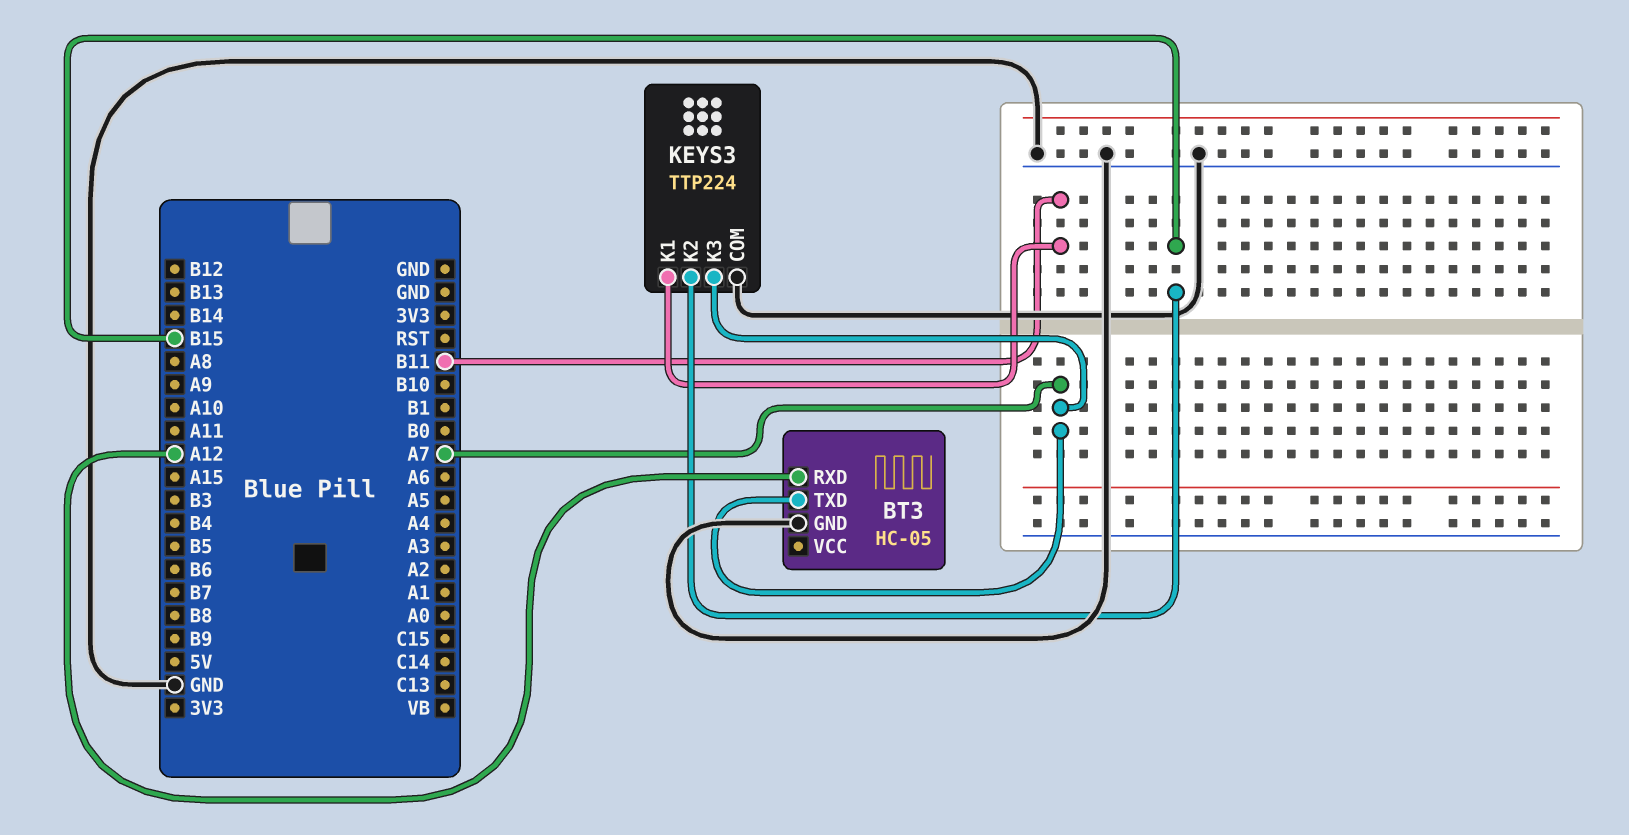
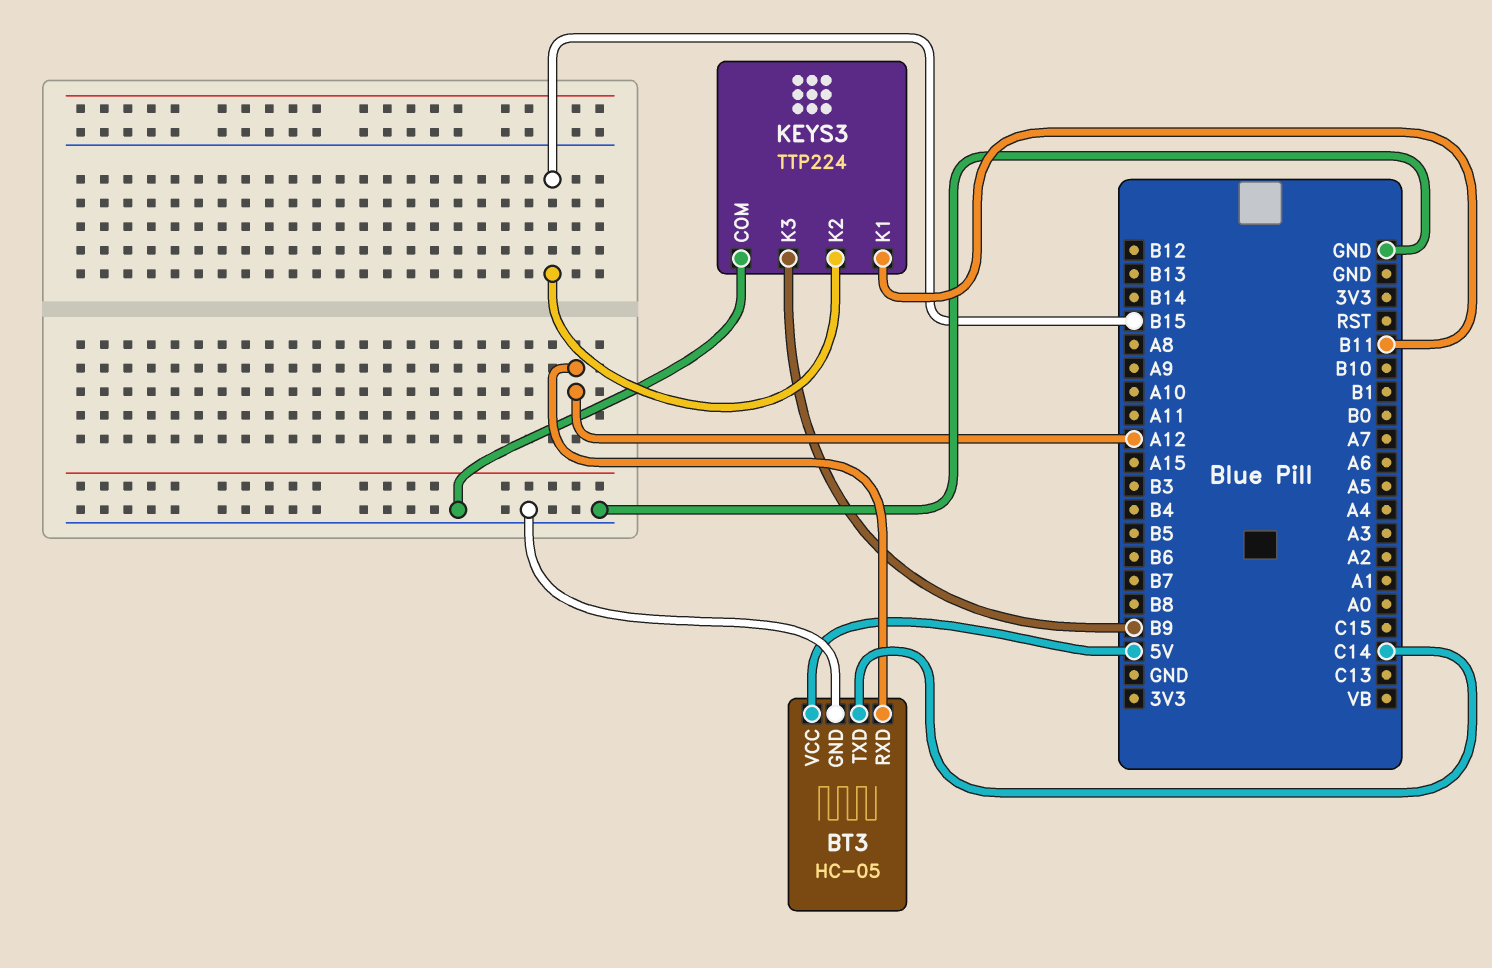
BT3 pin TXD: A7 -> C14
BT3 pin VCC: none -> 5V
KEYS3 pin K3: A7 -> B9

